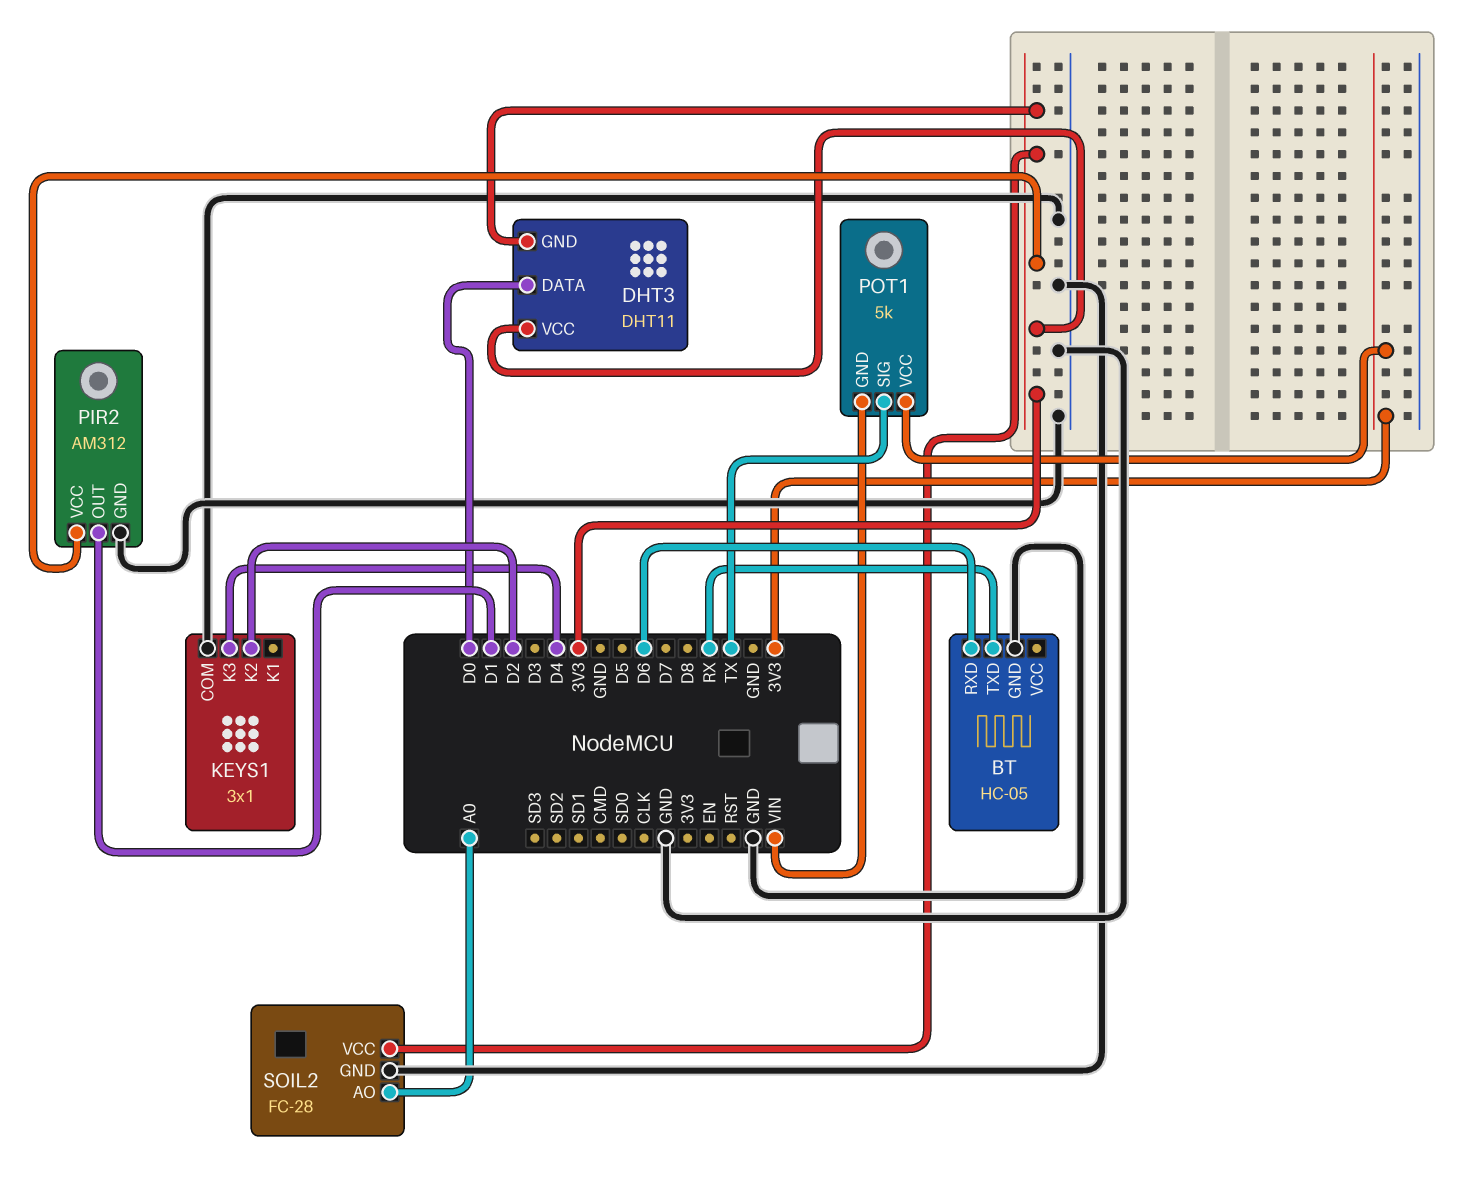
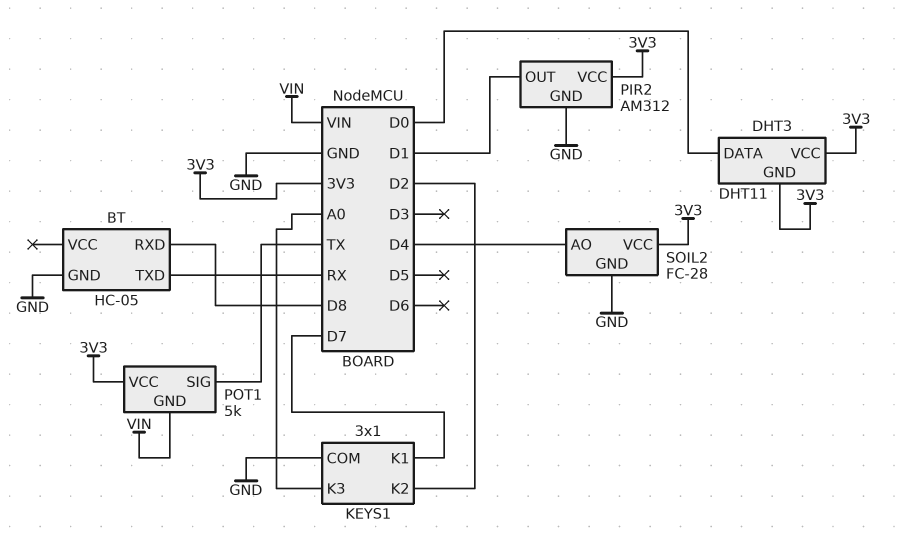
BT pin RXD: D6 -> D8
KEYS1 pin K1: none -> D7
KEYS1 pin K3: D4 -> A0
SOIL2 pin AO: A0 -> D4

